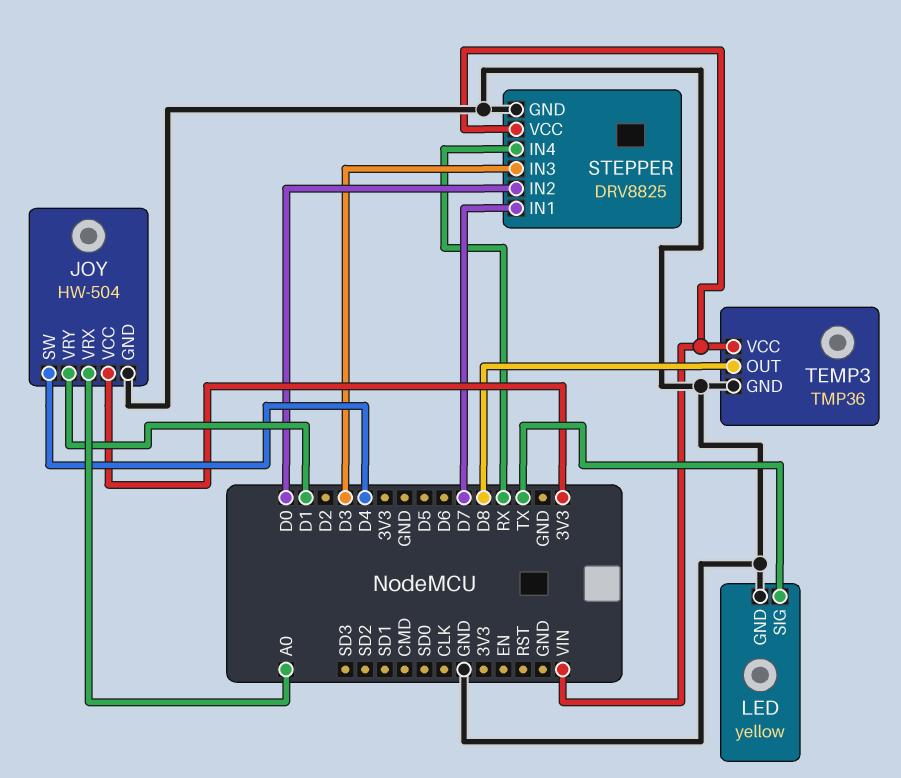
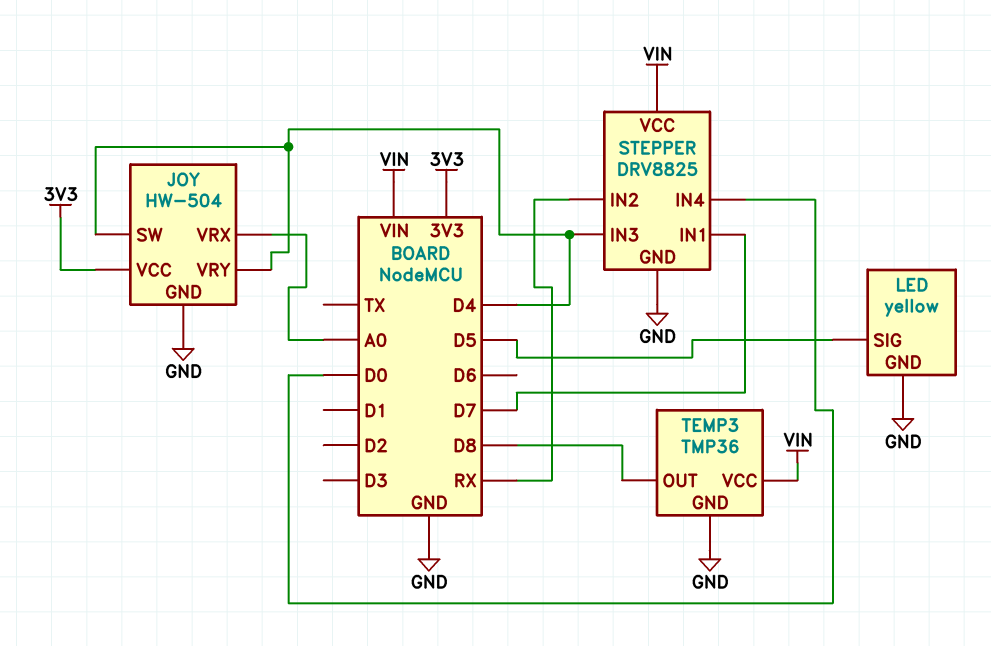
JOY pin VRY: D1 -> D4
LED pin SIG: TX -> D5
STEPPER pin IN2: D0 -> RX
STEPPER pin IN3: D3 -> D4
STEPPER pin IN4: RX -> D0

